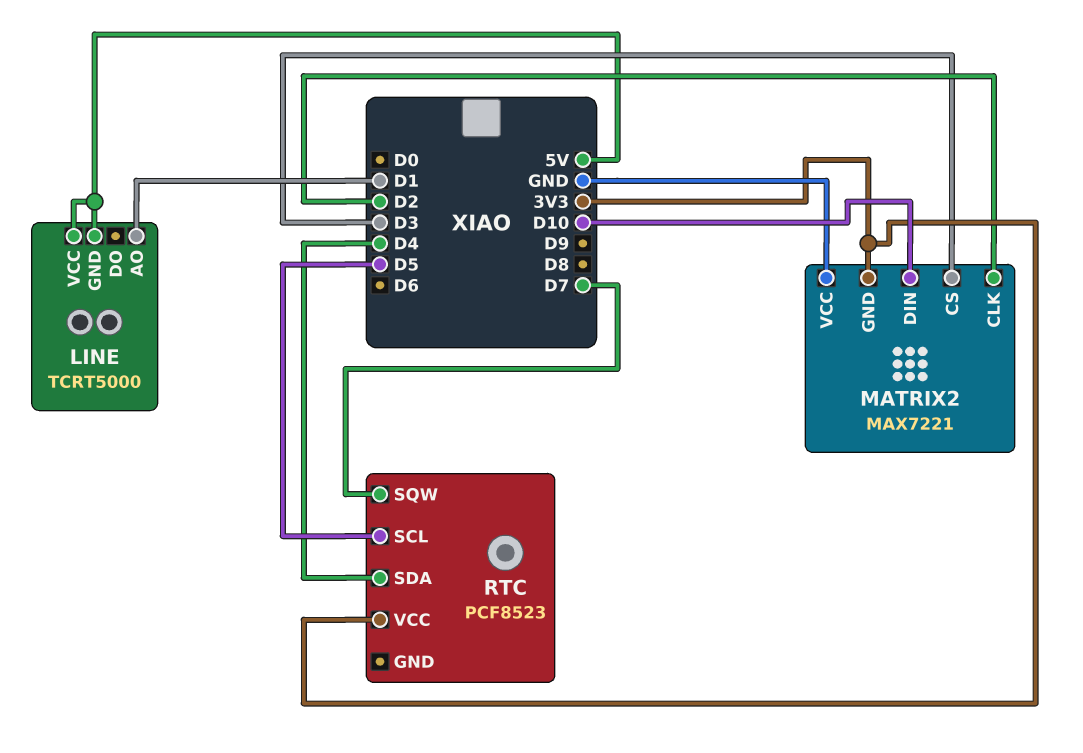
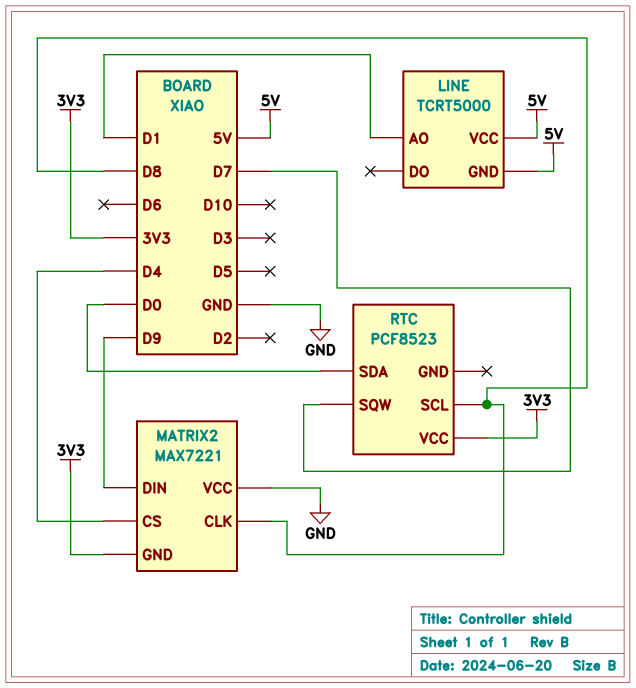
MATRIX2 pin CLK: D2 -> D8
MATRIX2 pin CS: D3 -> D4
MATRIX2 pin DIN: D10 -> D9
RTC pin SCL: D5 -> D8
RTC pin SDA: D4 -> D0

